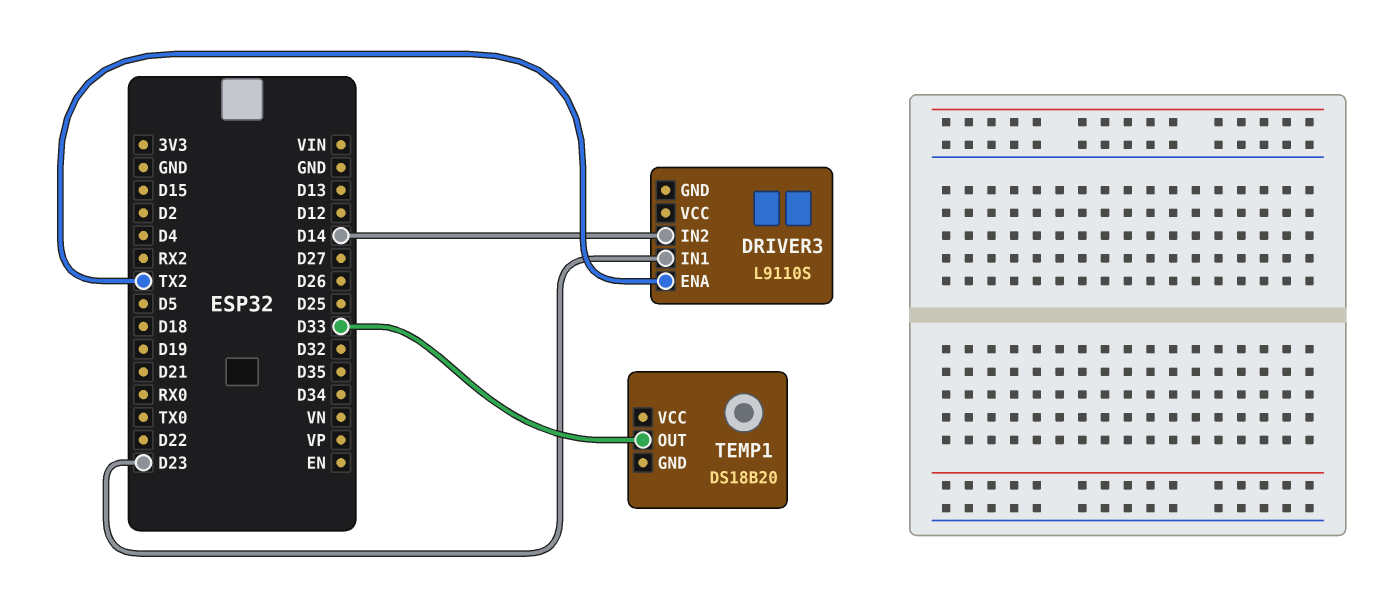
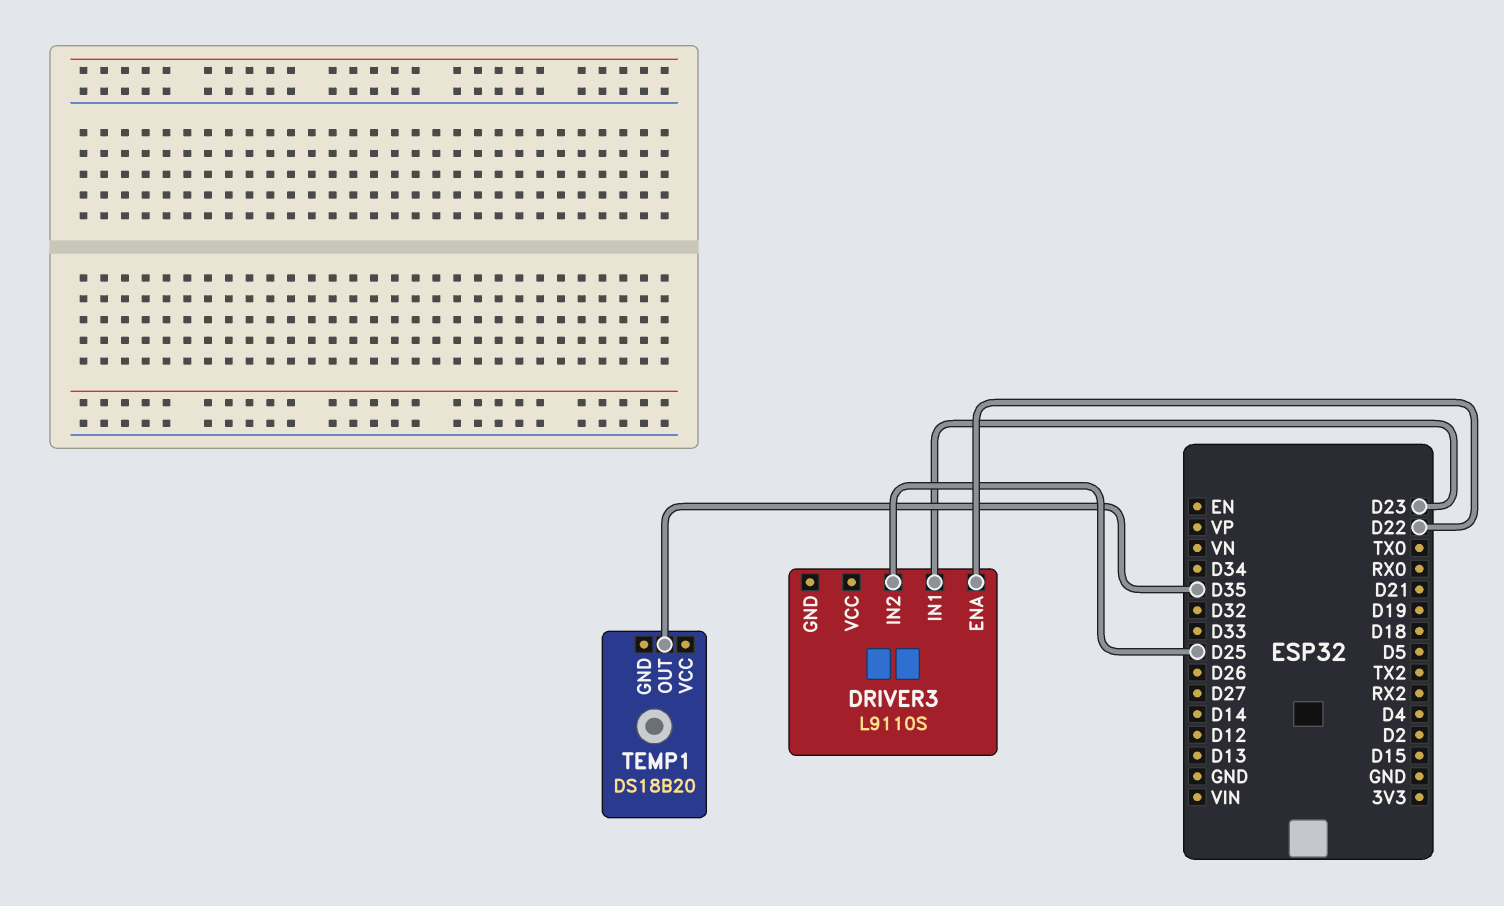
DRIVER3 pin ENA: TX2 -> D22
DRIVER3 pin IN2: D14 -> D25
TEMP1 pin OUT: D33 -> D35

